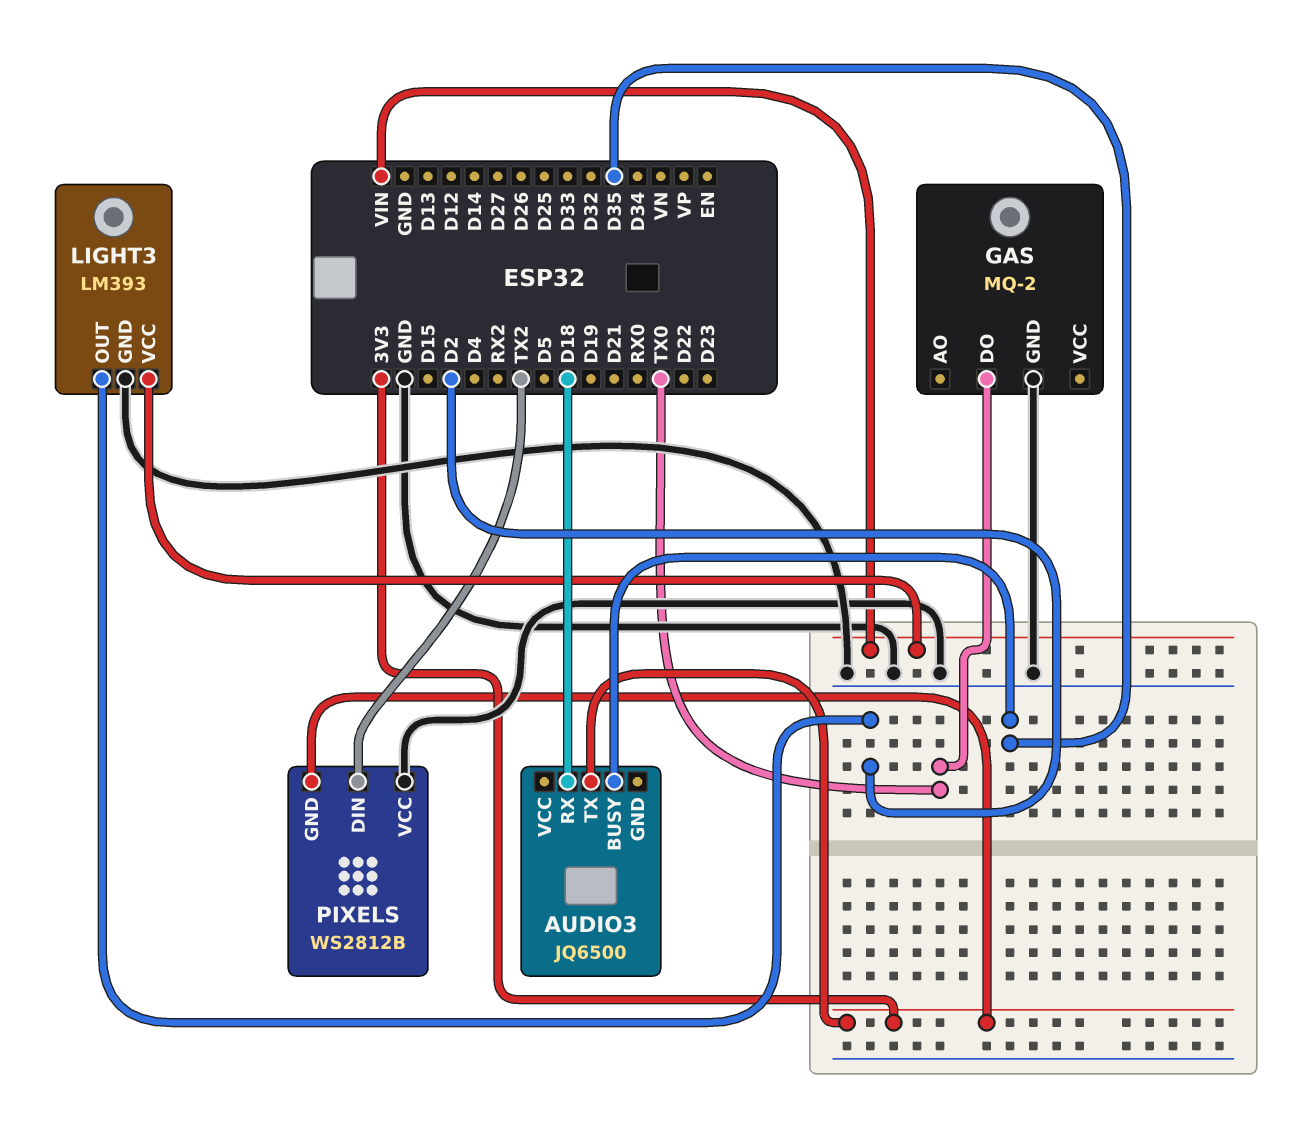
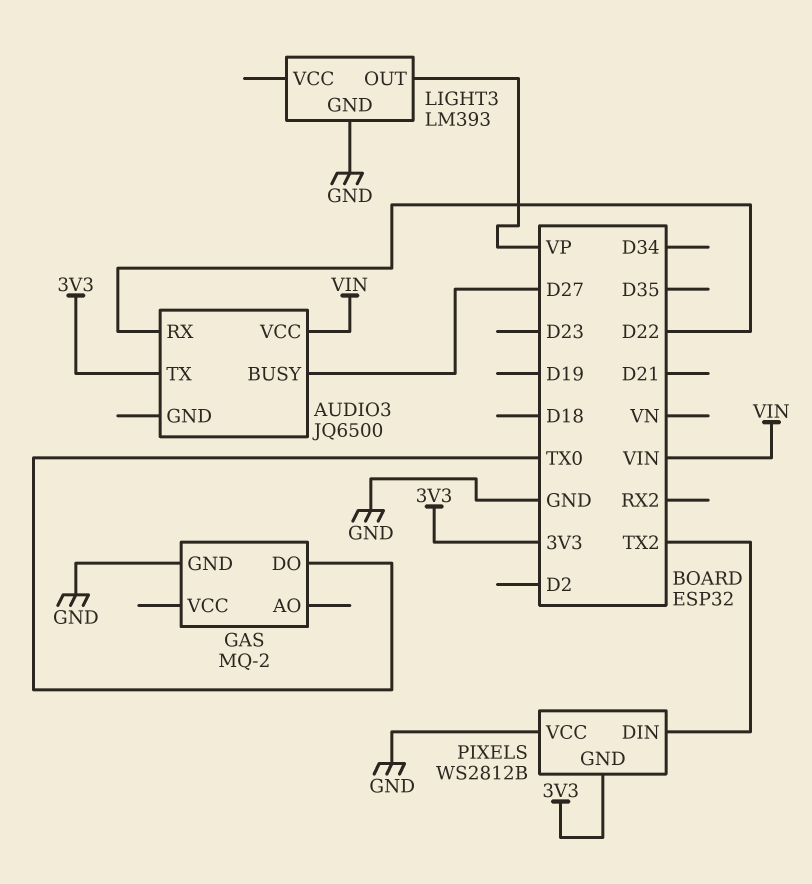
AUDIO3 pin BUSY: D35 -> D27
AUDIO3 pin RX: D18 -> D22
AUDIO3 pin VCC: none -> VIN
LIGHT3 pin OUT: D2 -> VP
LIGHT3 pin VCC: VIN -> none

